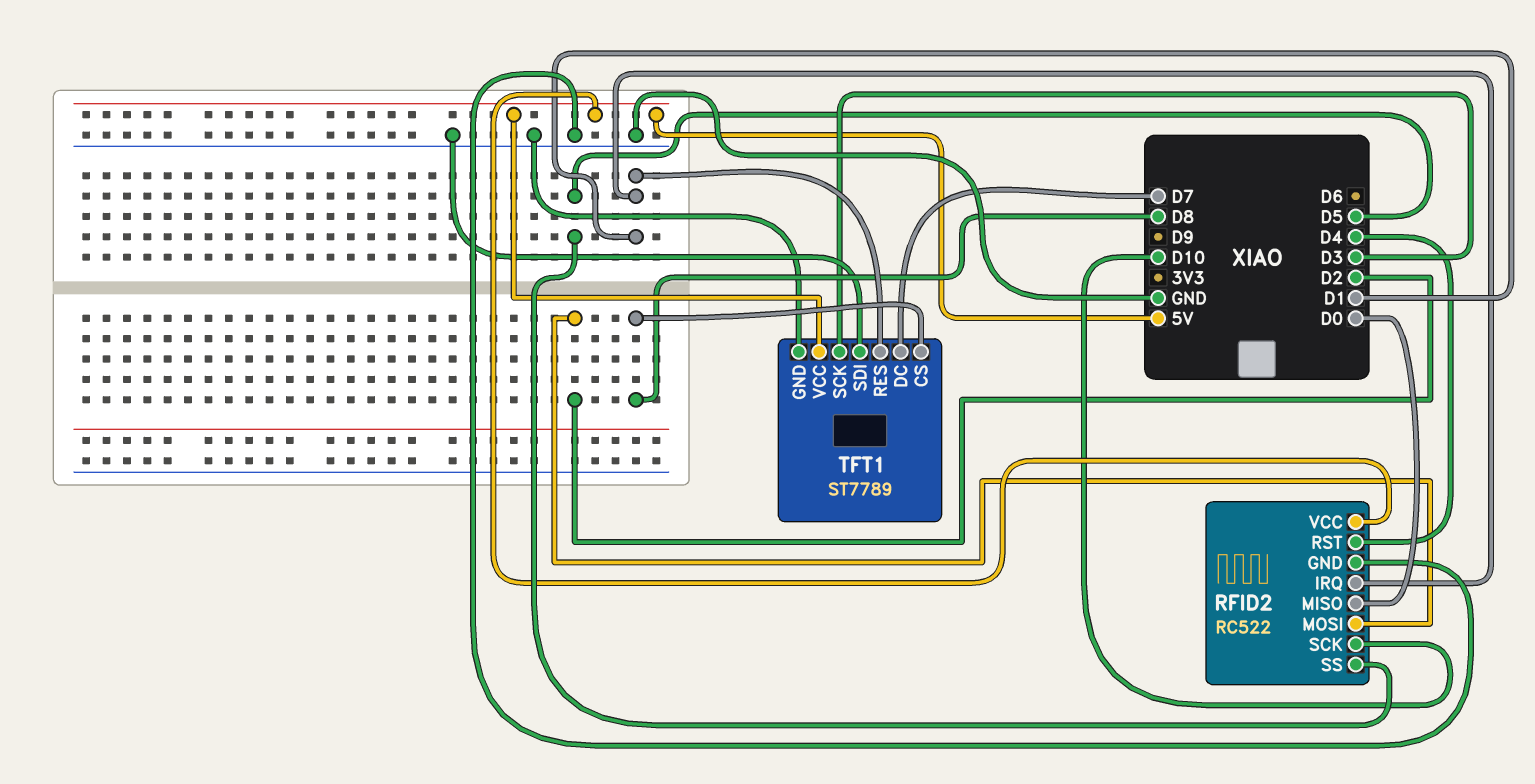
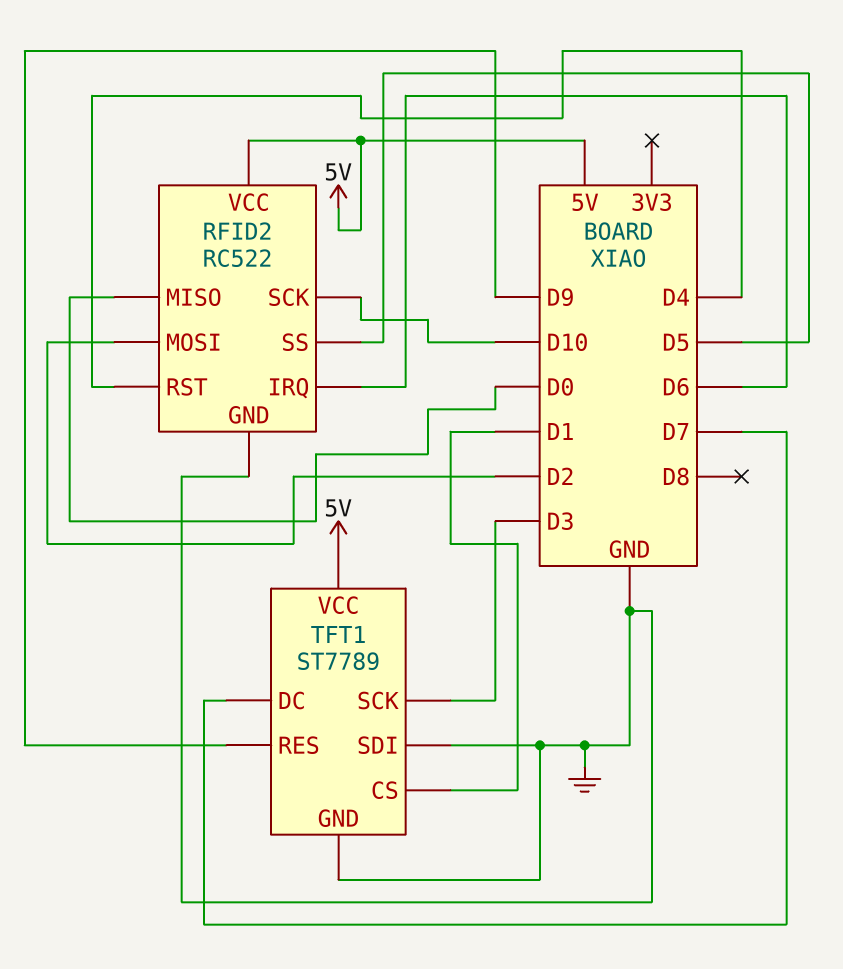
RFID2 pin IRQ: D1 -> D6
TFT1 pin CS: D8 -> D1
TFT1 pin RES: D1 -> D9

